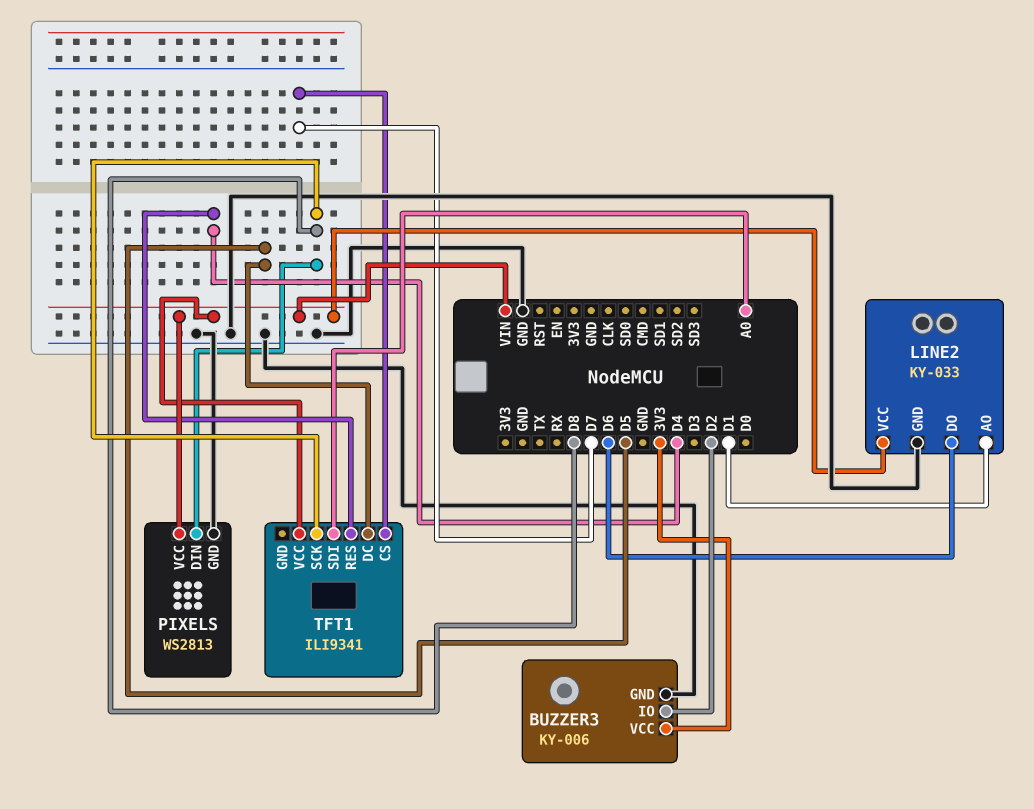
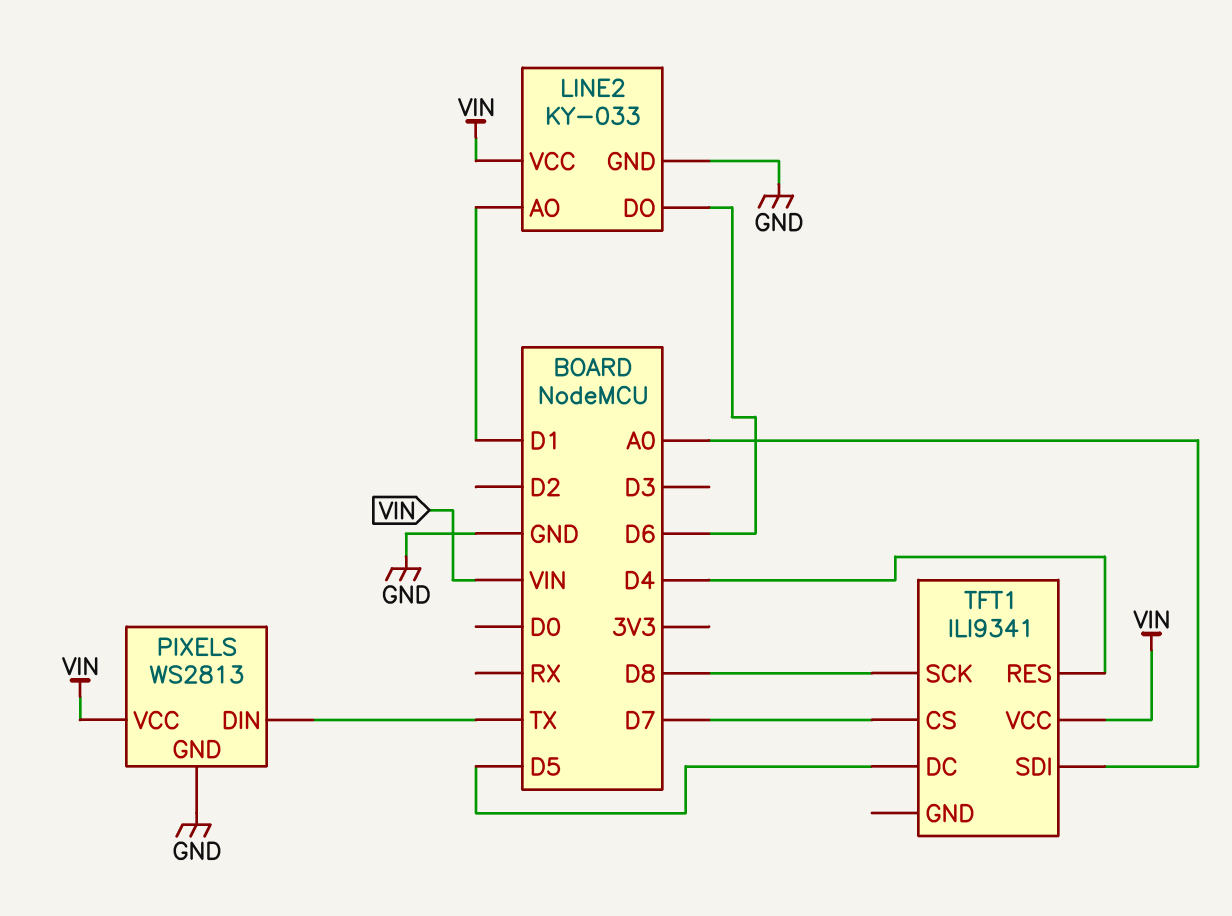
BUZZER3: KY-006 -> none
BUZZER3 pin GND: GND -> none
BUZZER3 pin IO: D2 -> none
BUZZER3 pin VCC: 3V3 -> none
PIXELS pin DIN: D8 -> TX

